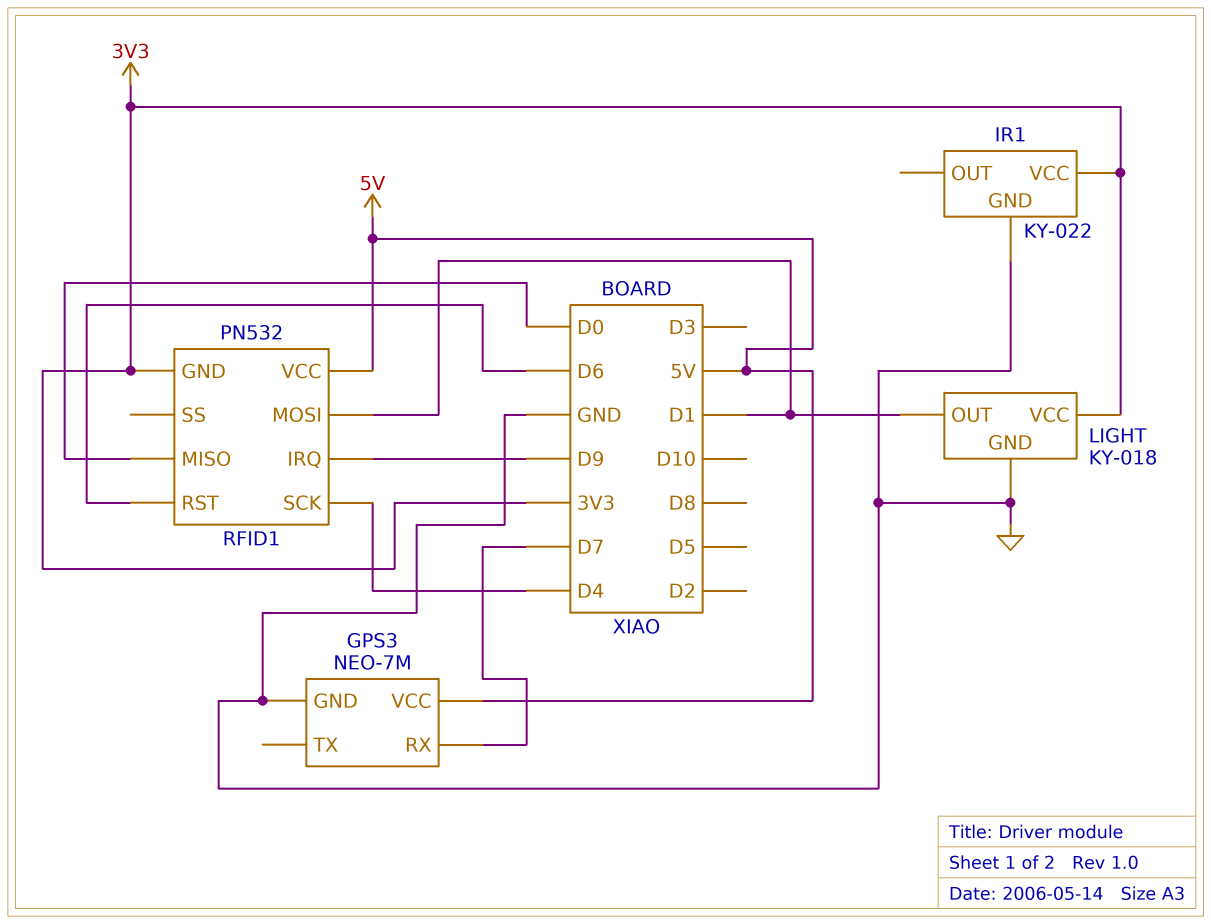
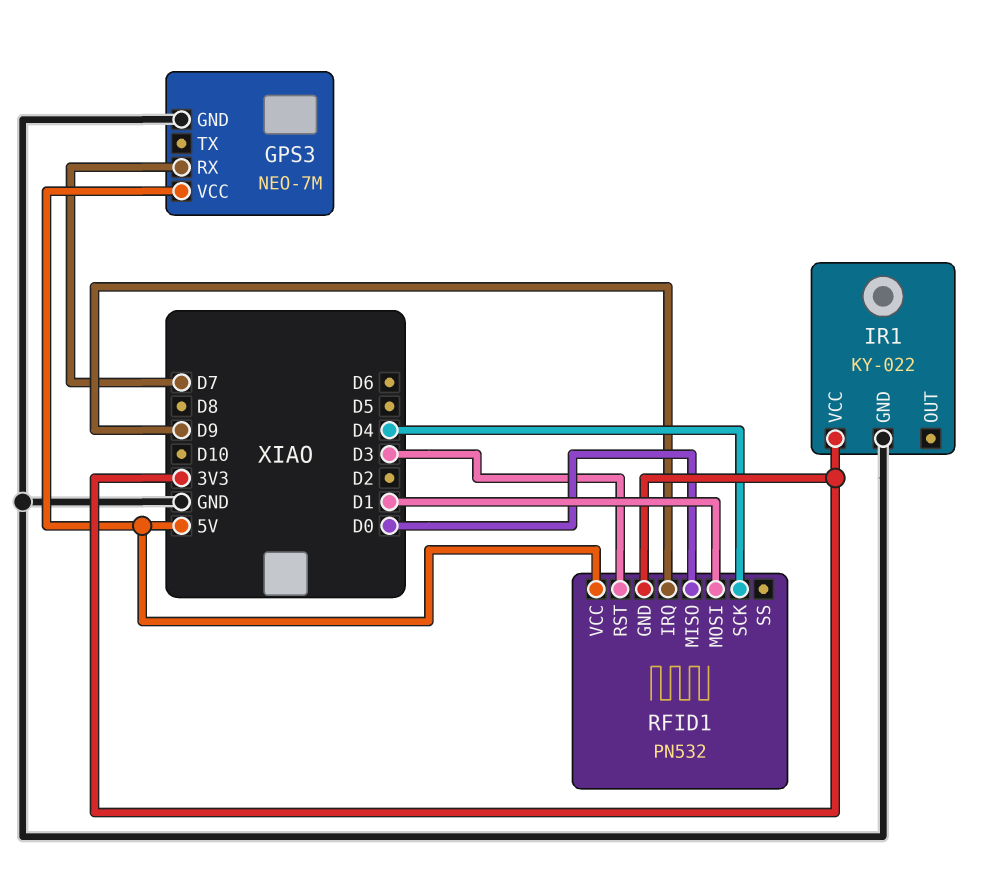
LIGHT: KY-018 -> none
LIGHT pin GND: GND -> none
LIGHT pin OUT: D1 -> none
LIGHT pin VCC: 3V3 -> none
RFID1 pin RST: D6 -> D3

